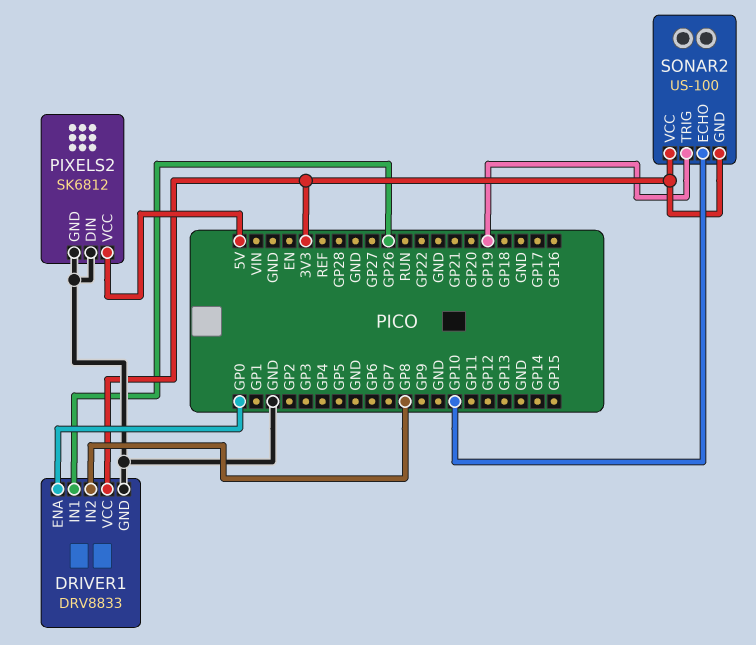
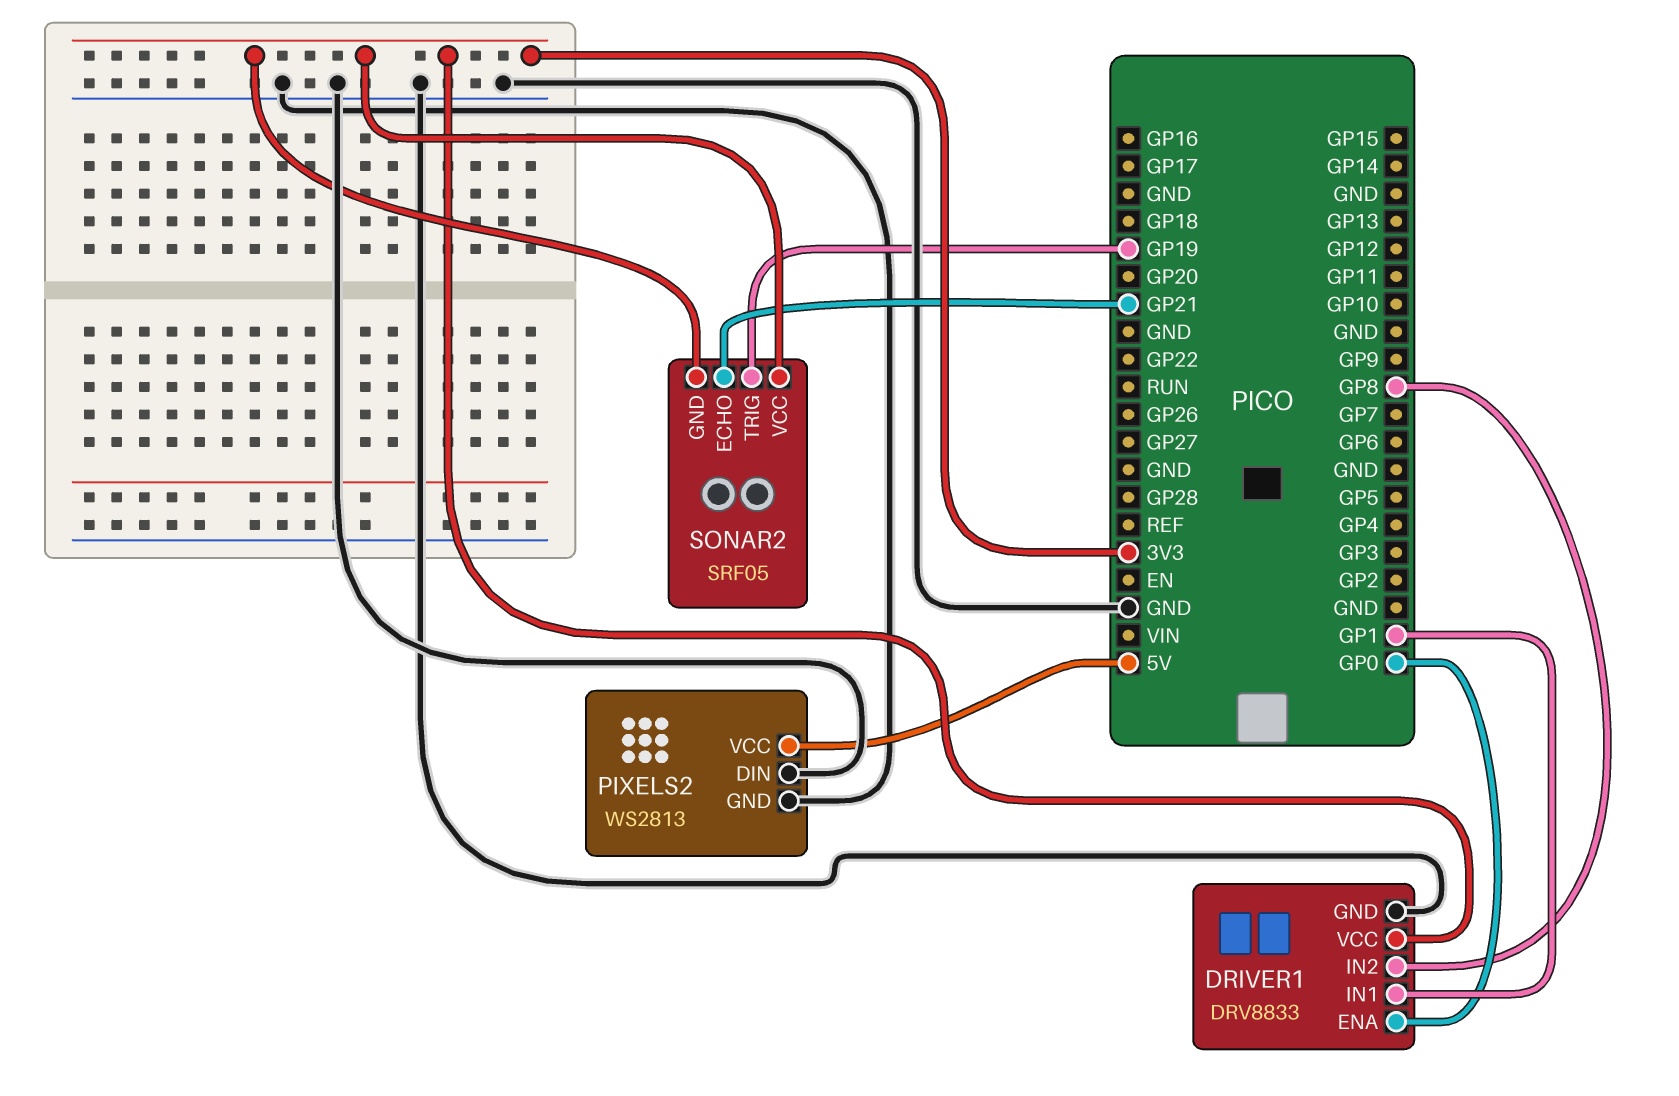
DRIVER1 pin IN1: GP26 -> GP1
PIXELS2: SK6812 -> WS2813
SONAR2: US-100 -> SRF05
SONAR2 pin ECHO: GP10 -> GP21

